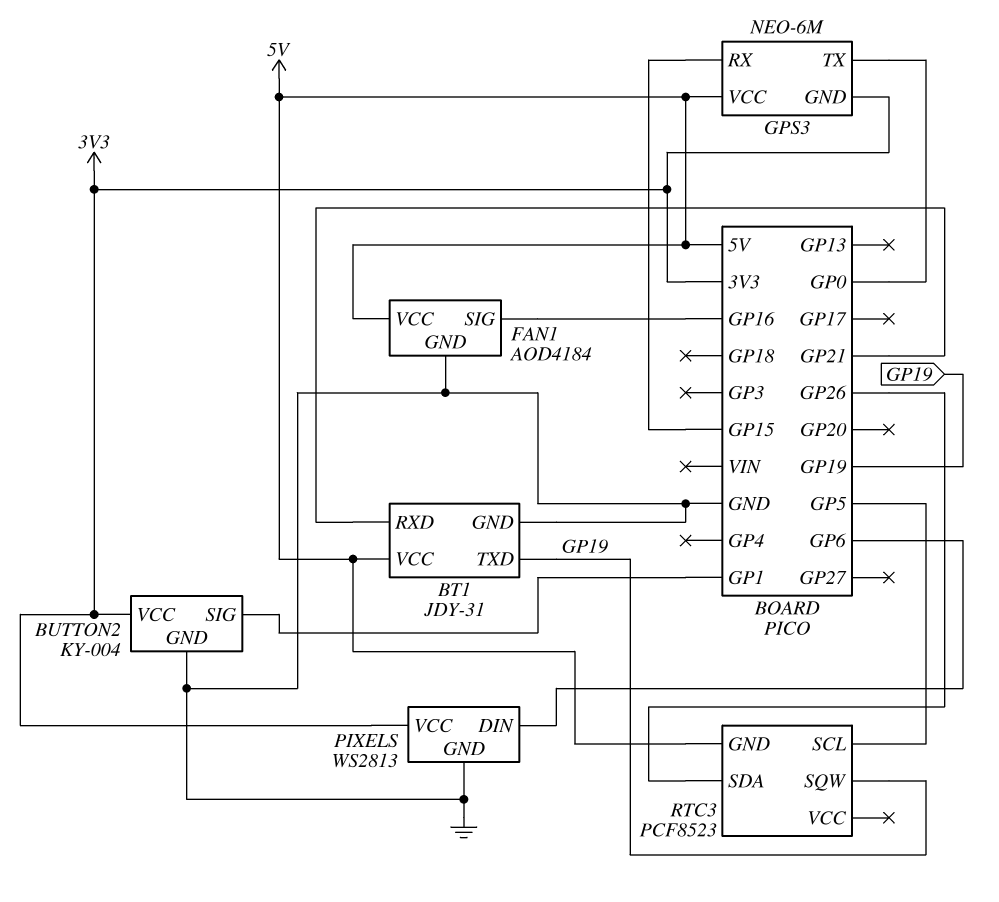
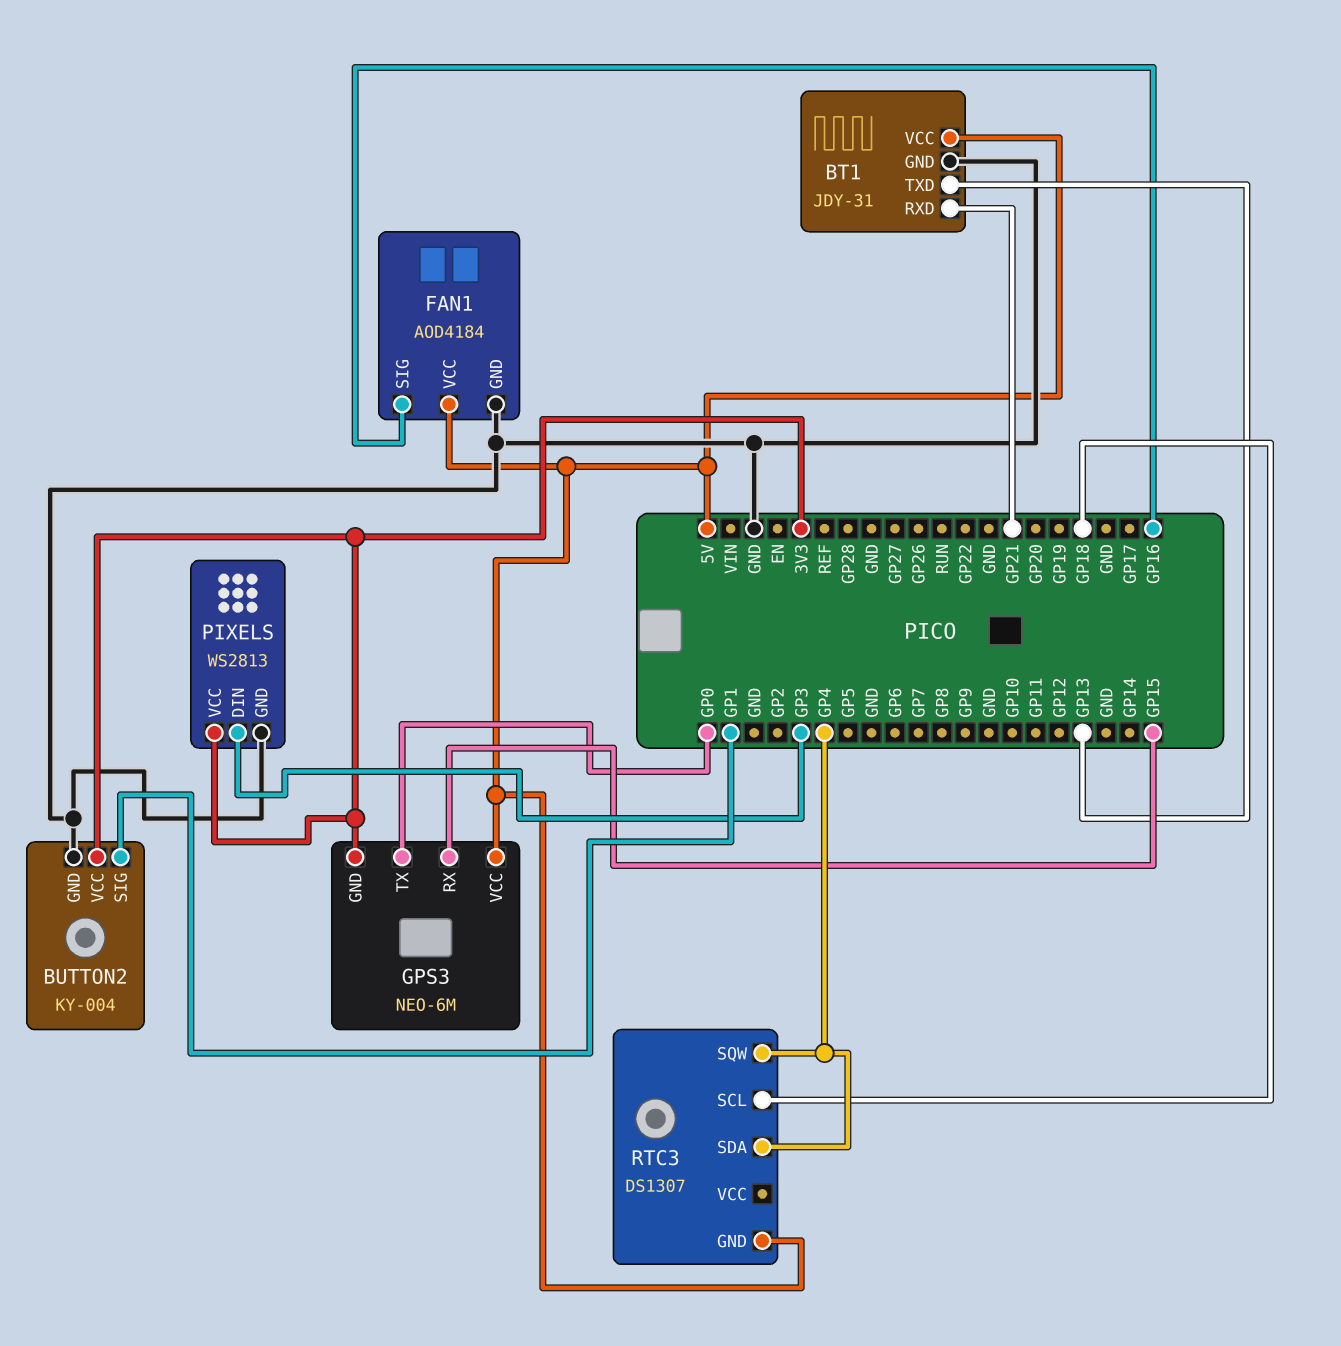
BT1 pin TXD: GP19 -> GP13
PIXELS pin DIN: GP6 -> GP3
RTC3: PCF8523 -> DS1307
RTC3 pin SCL: GP5 -> GP18
RTC3 pin SDA: GP26 -> GP4
RTC3 pin SQW: GP19 -> GP4

